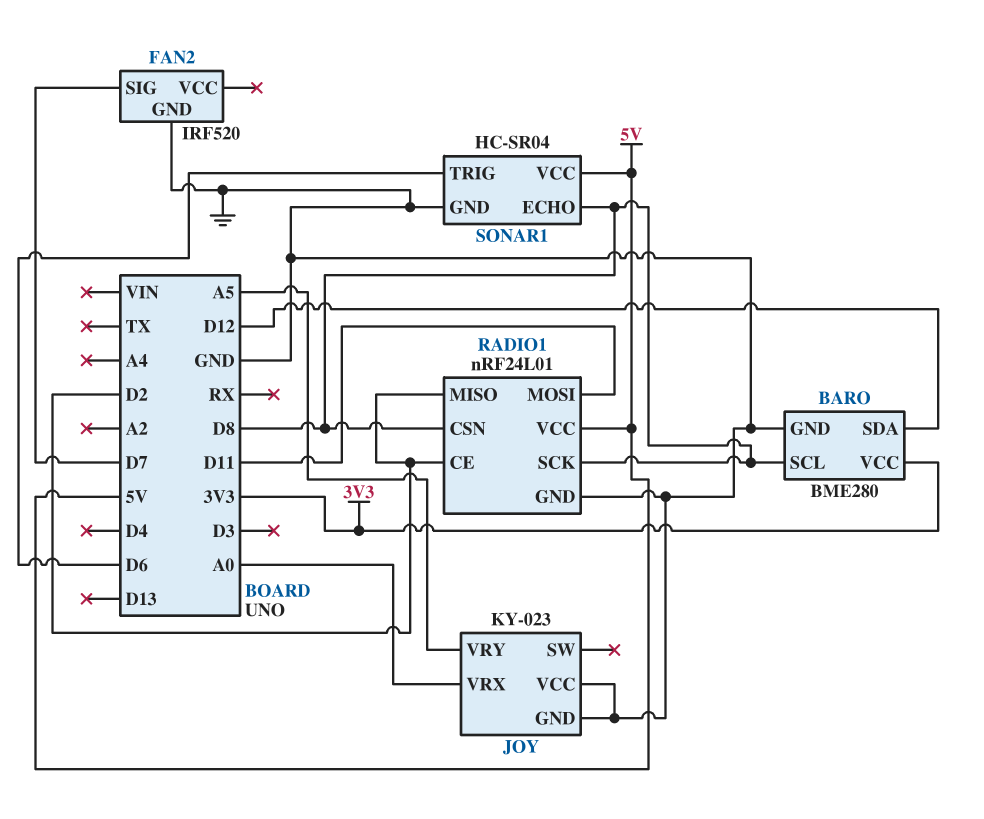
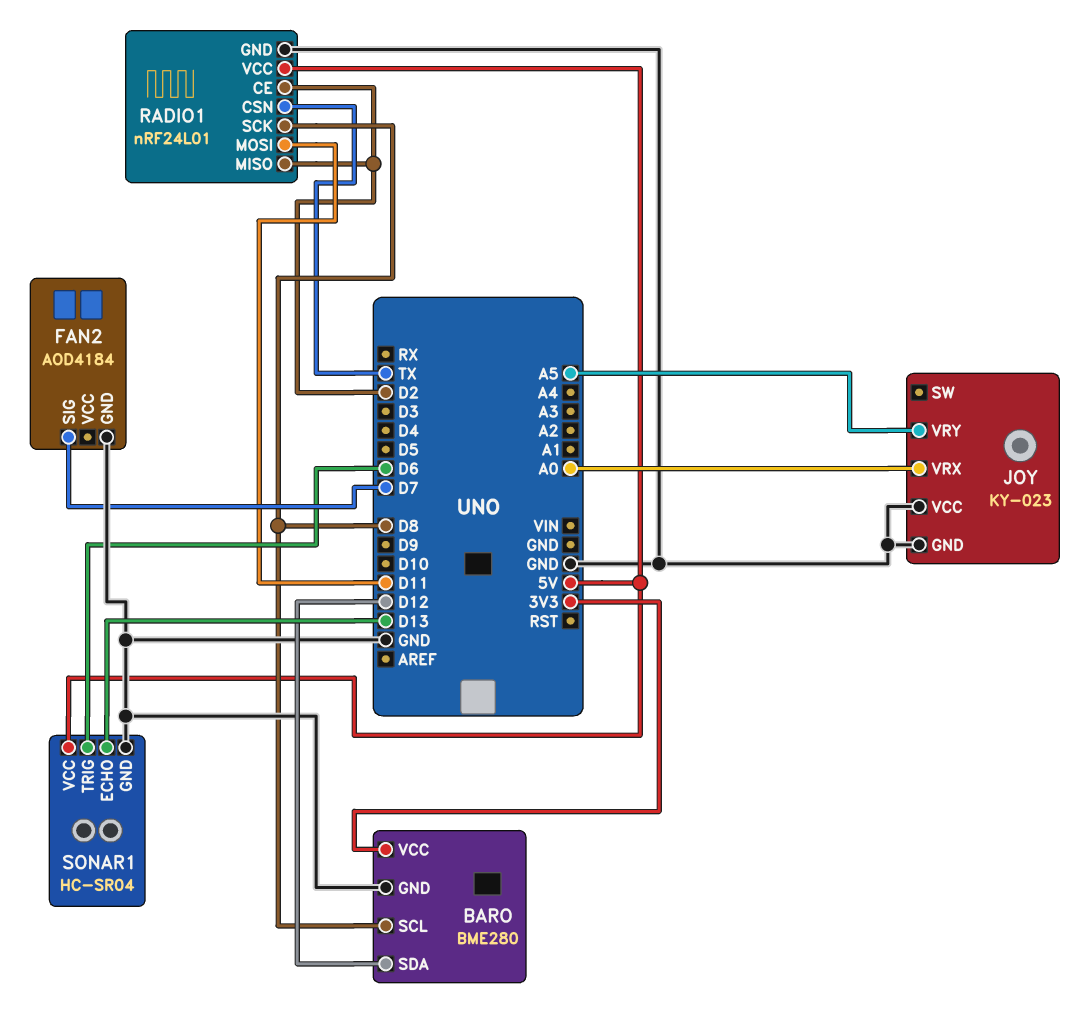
FAN2: IRF520 -> AOD4184
RADIO1 pin CSN: D8 -> TX
SONAR1 pin ECHO: D8 -> D13

